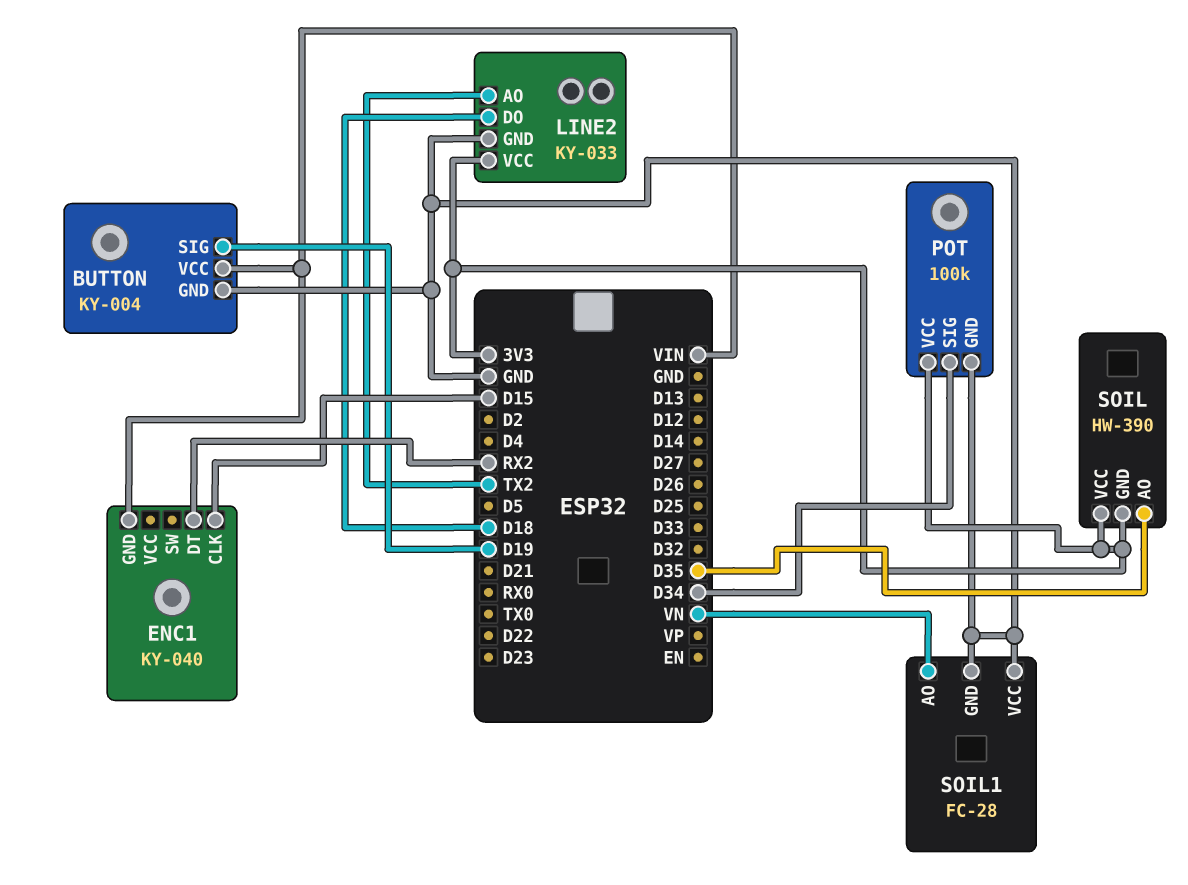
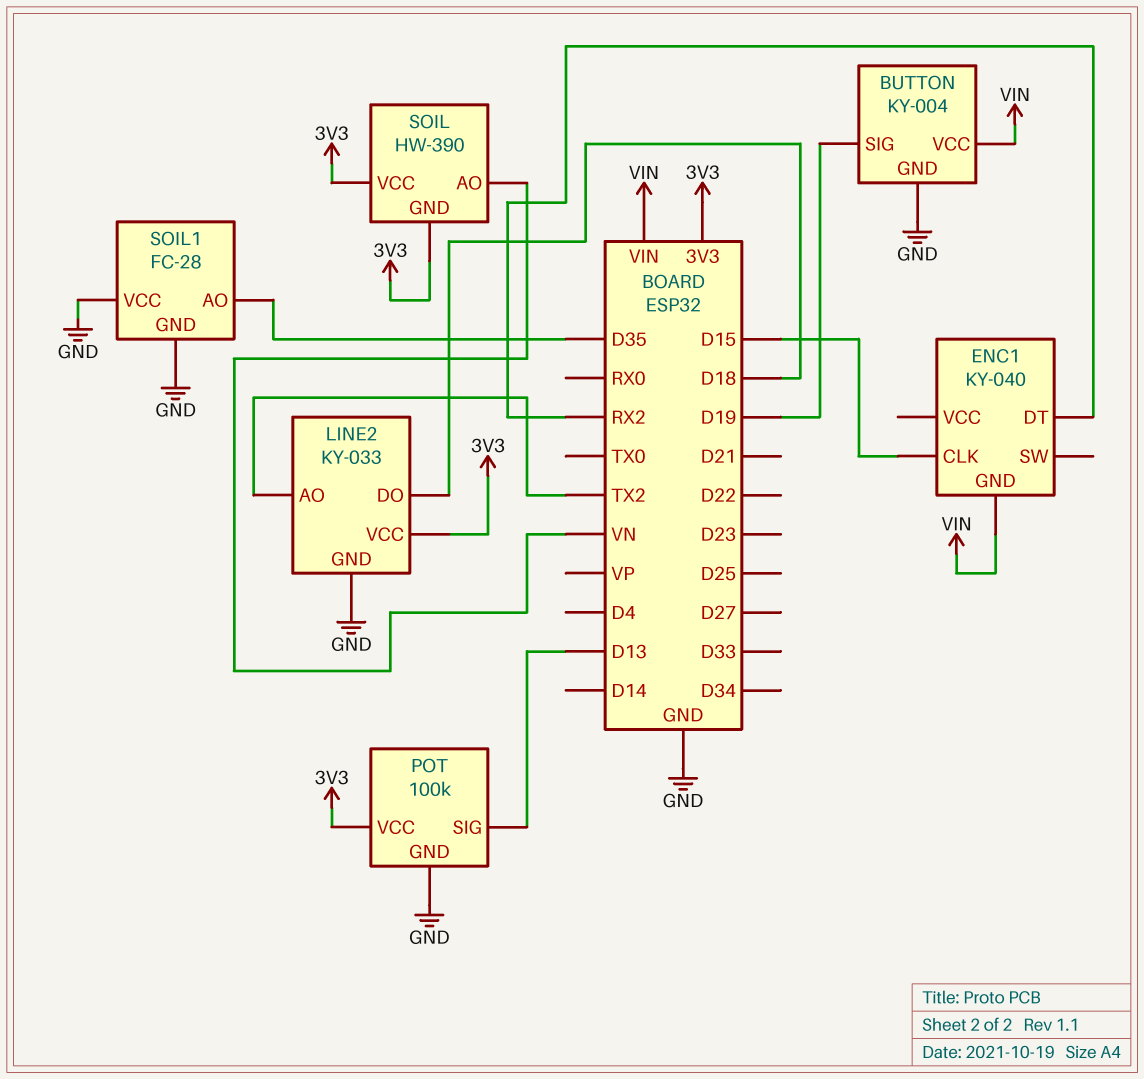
POT pin SIG: D34 -> D13
SOIL pin AO: D35 -> VN
SOIL1 pin AO: VN -> D35

